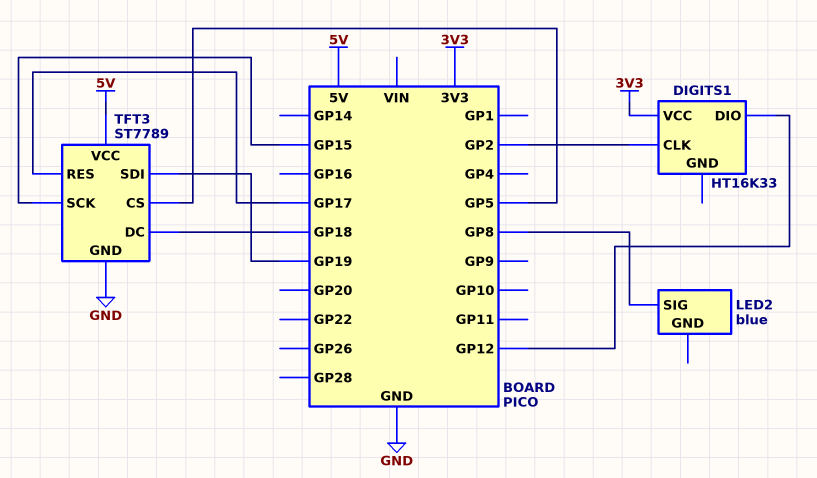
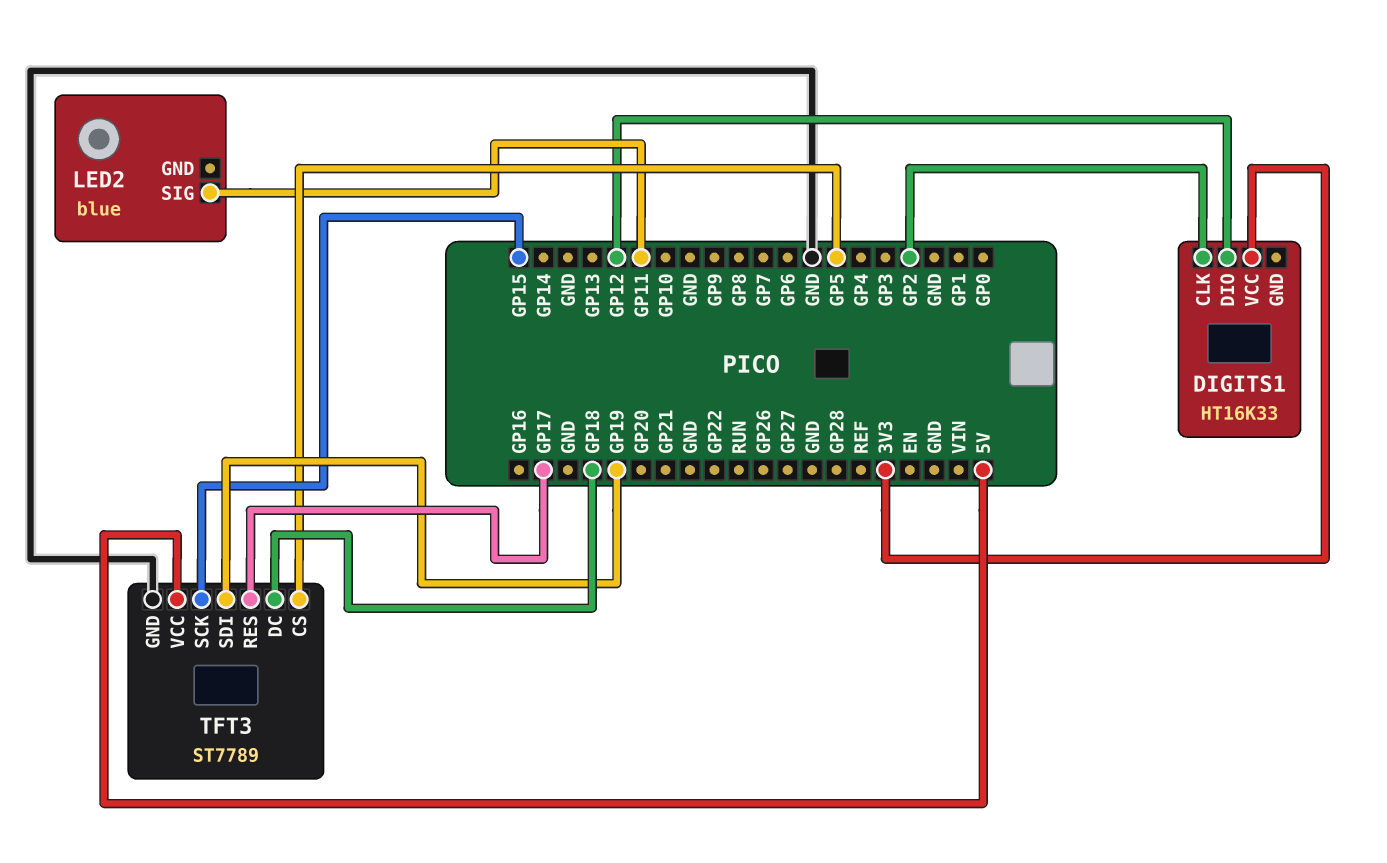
LED2 pin SIG: GP8 -> GP11

